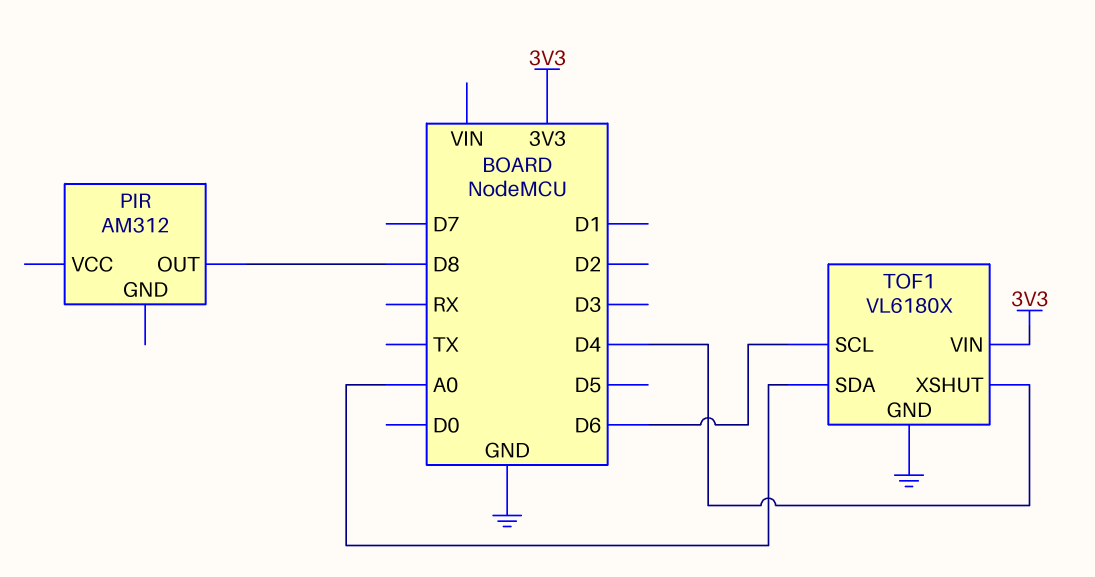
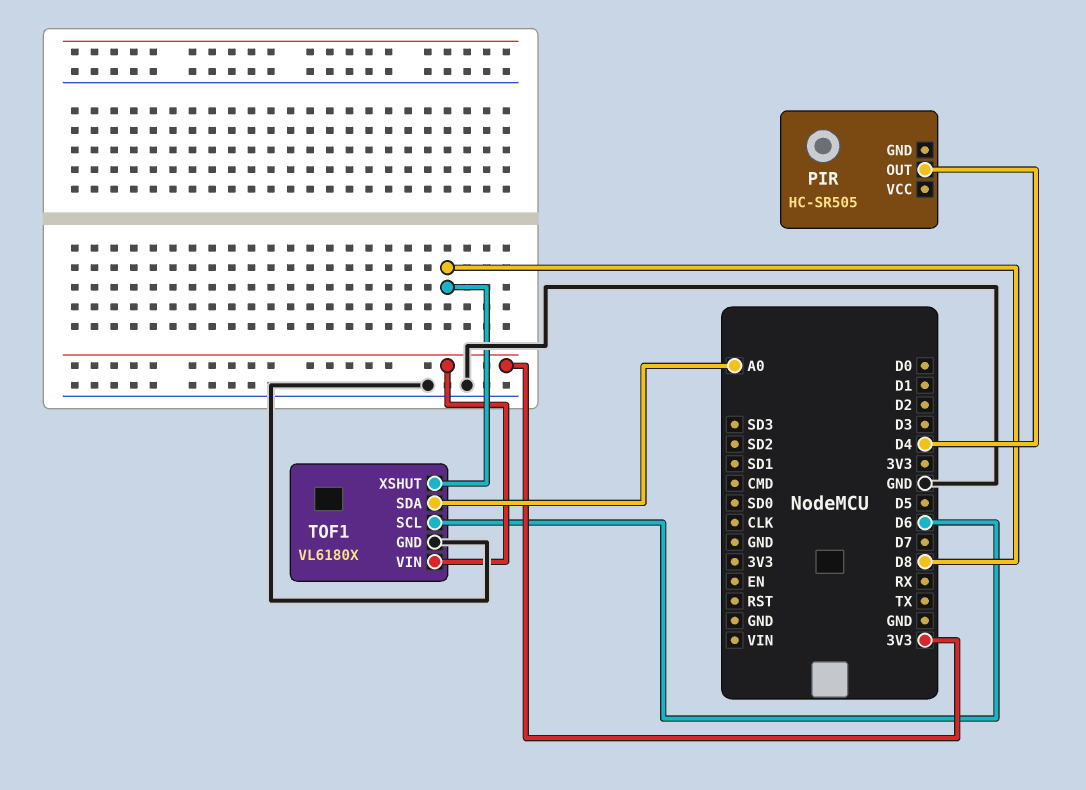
PIR: AM312 -> HC-SR505
PIR pin OUT: D8 -> D4
TOF1 pin XSHUT: D4 -> D8

